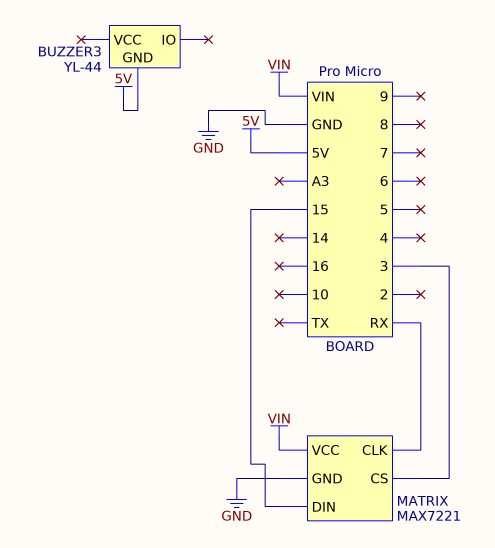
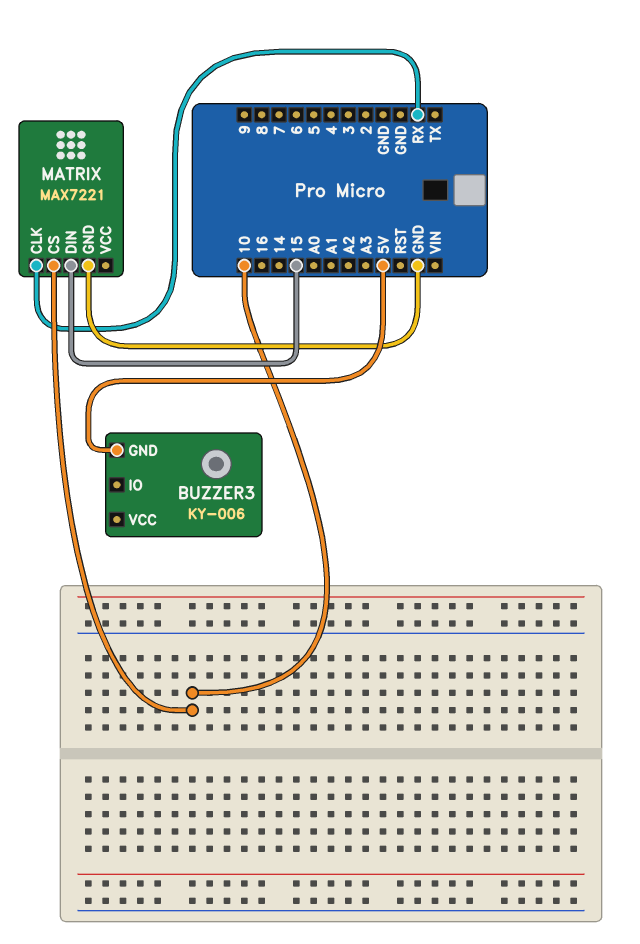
BUZZER3: YL-44 -> KY-006
MATRIX pin CS: 3 -> 10
MATRIX pin VCC: VIN -> none

